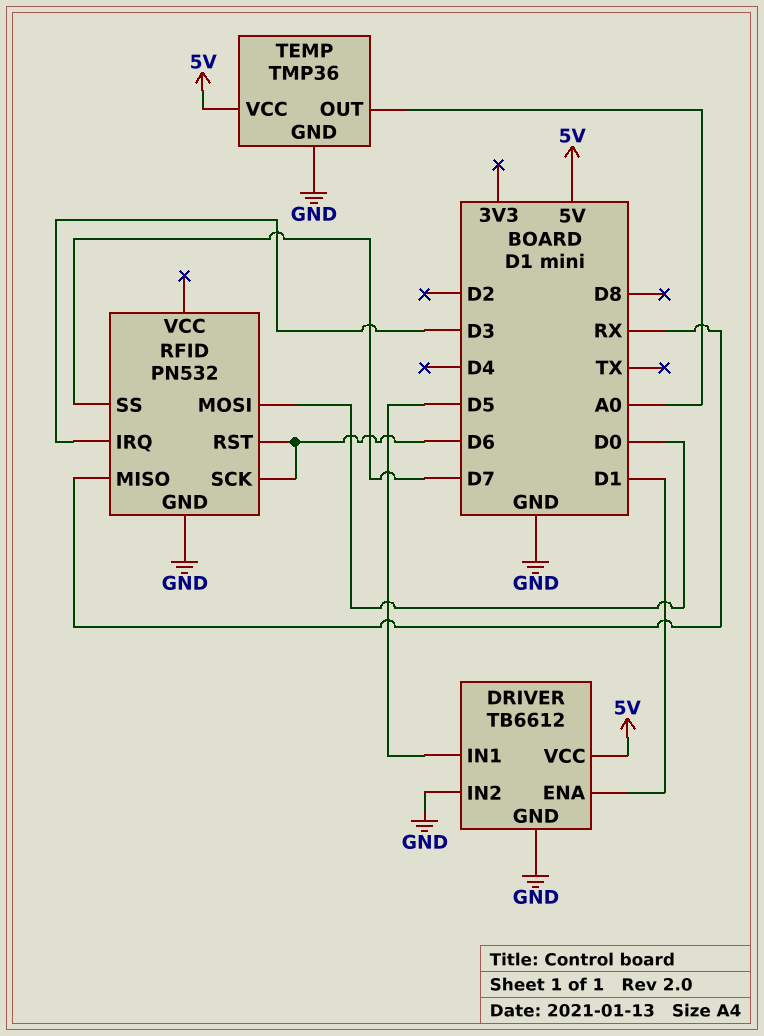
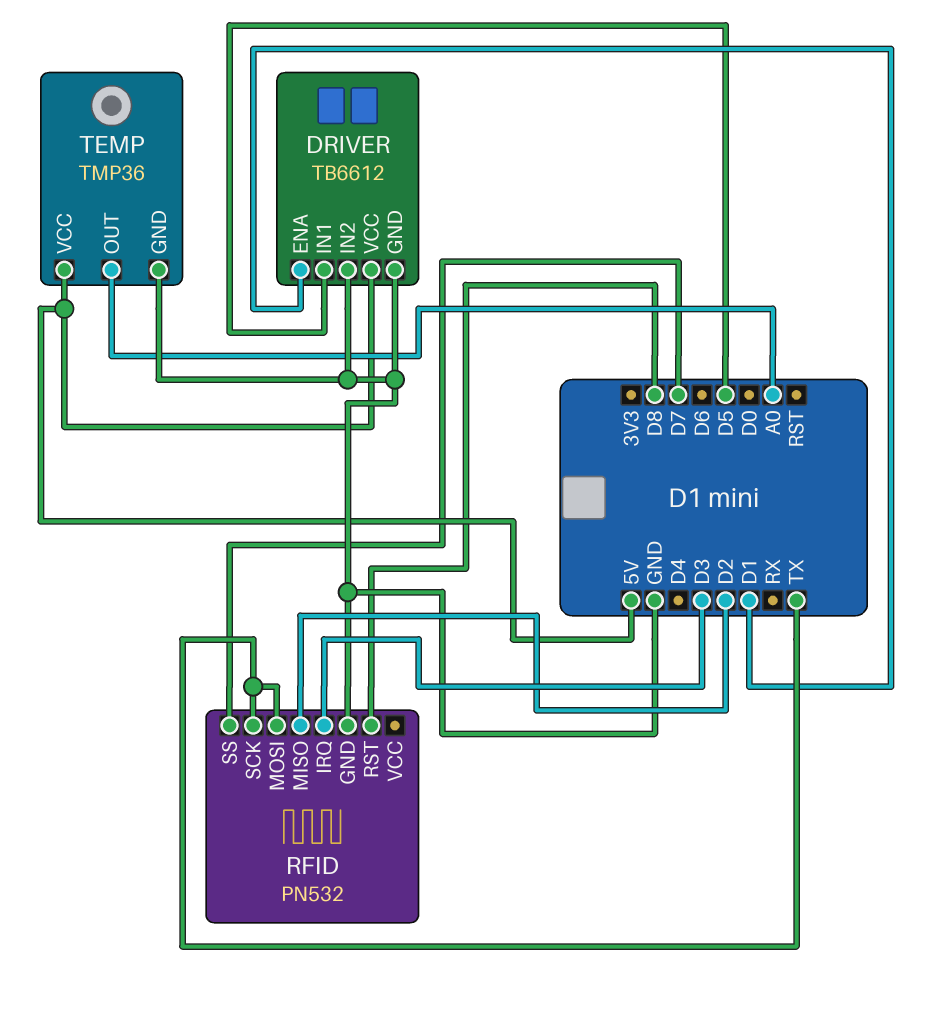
RFID pin MISO: RX -> D2
RFID pin MOSI: D0 -> TX
RFID pin RST: D6 -> D8
RFID pin SCK: D6 -> TX

